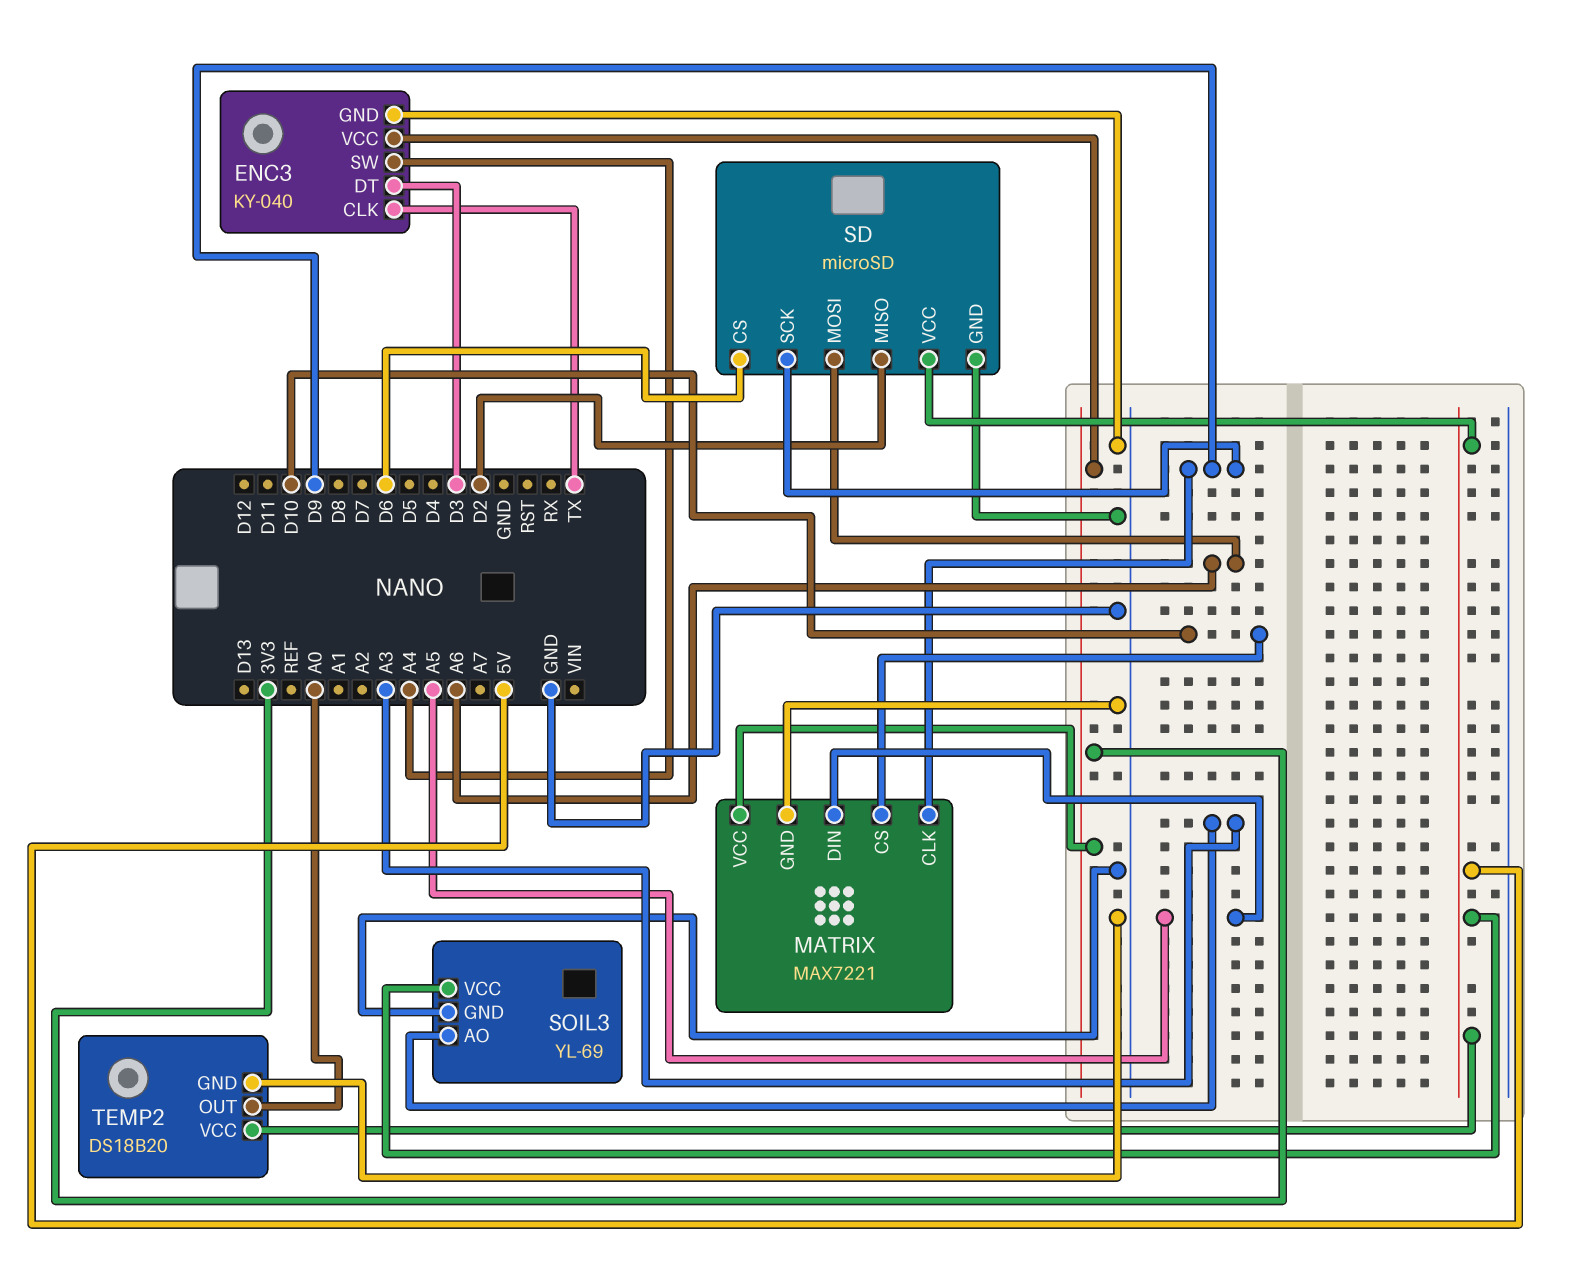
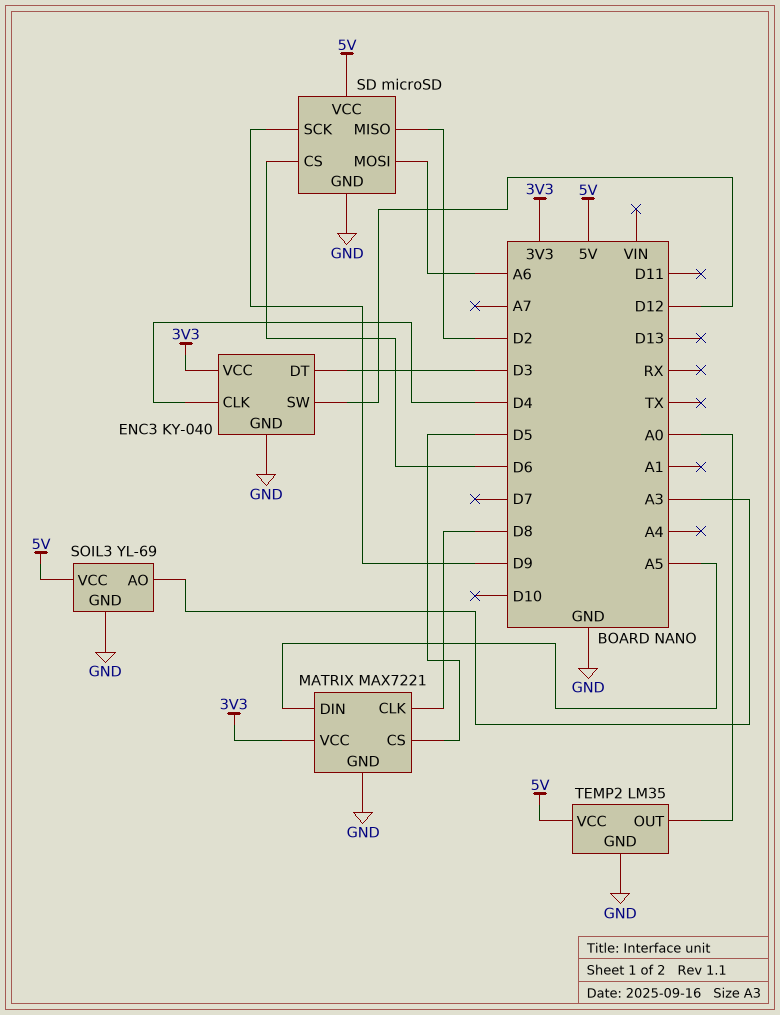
ENC3 pin CLK: TX -> D4
ENC3 pin SW: A4 -> D12
MATRIX pin CLK: D9 -> D8
MATRIX pin CS: D10 -> D5
TEMP2: DS18B20 -> LM35

